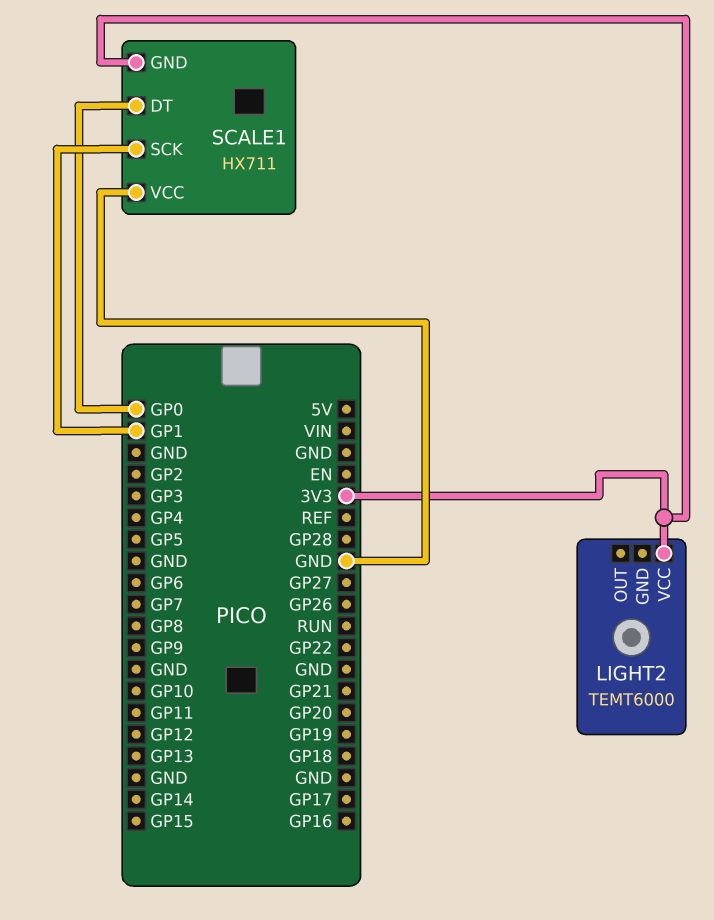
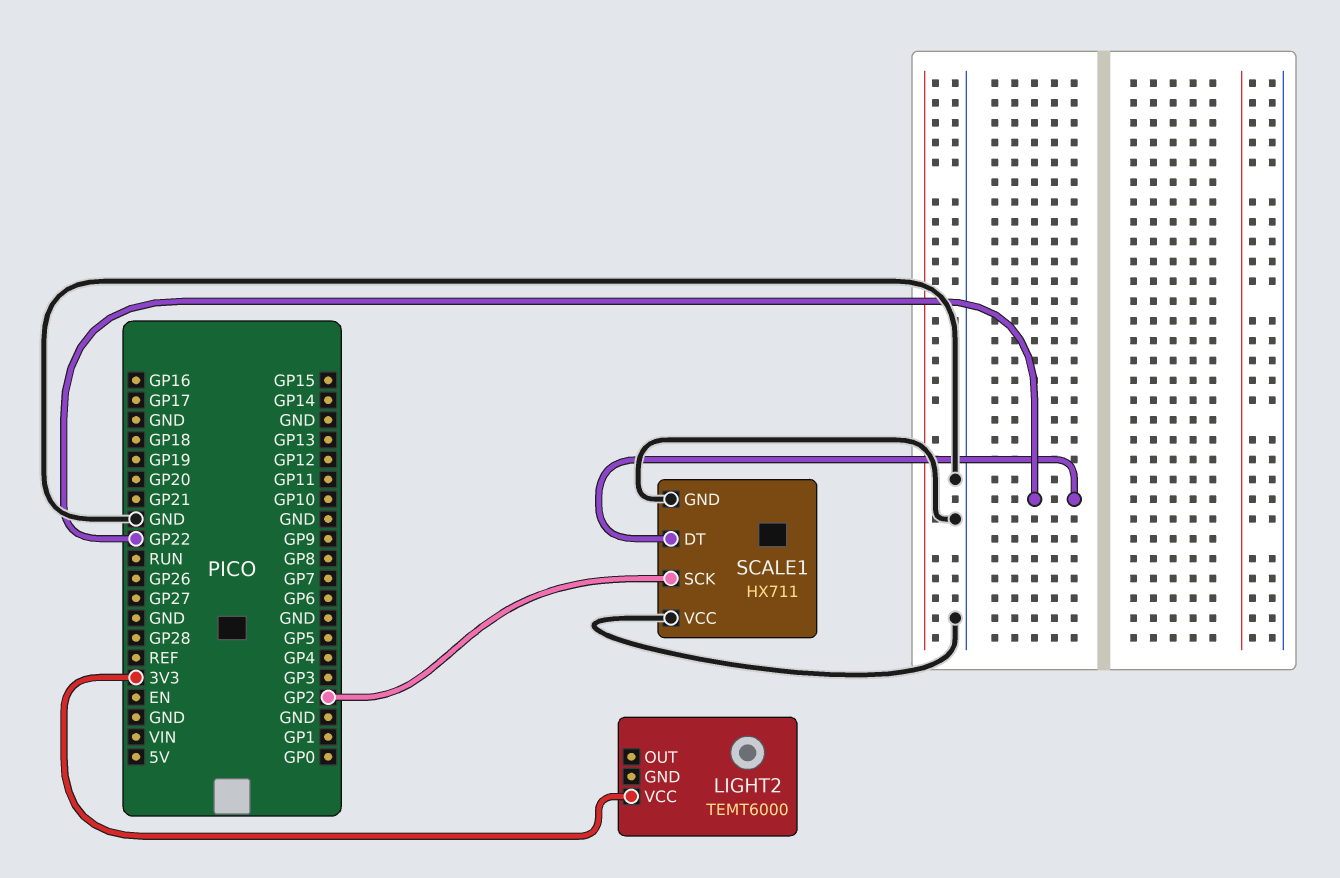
SCALE1 pin DT: GP0 -> GP22
SCALE1 pin GND: 3V3 -> GND
SCALE1 pin SCK: GP1 -> GP2

